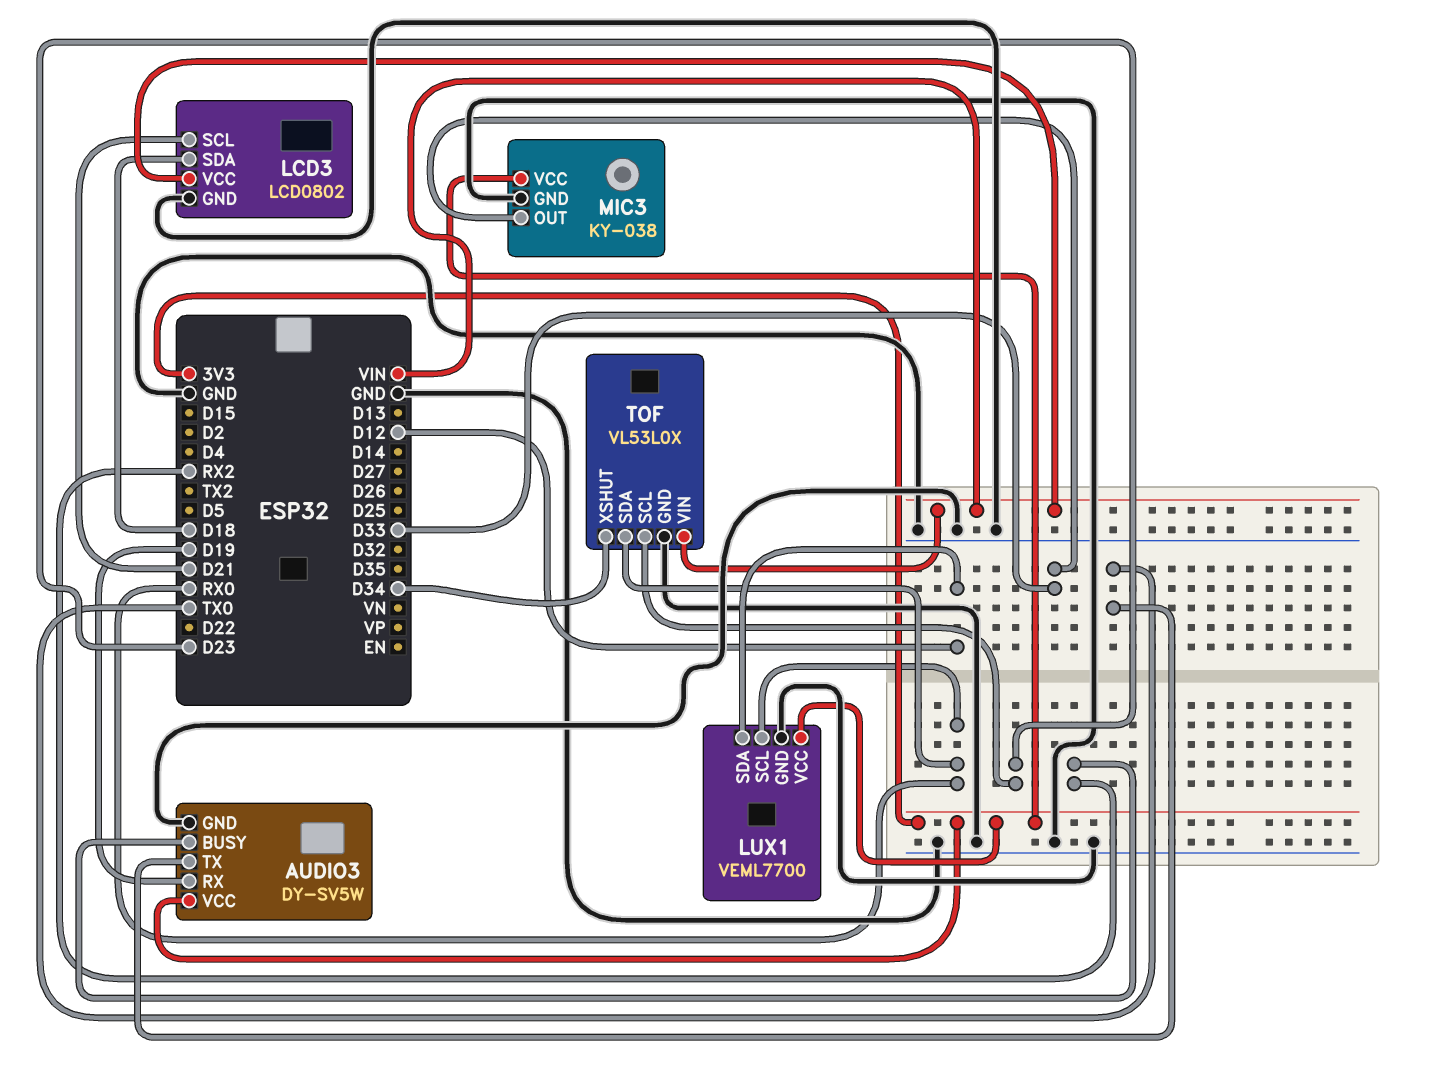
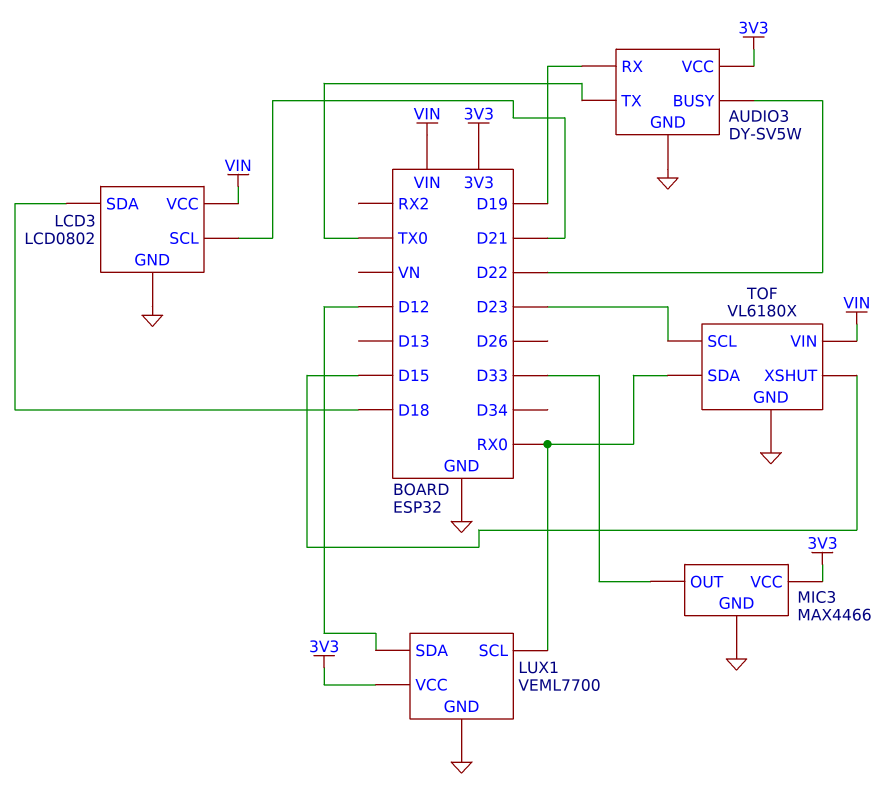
AUDIO3 pin BUSY: RX2 -> D22
MIC3: KY-038 -> MAX4466
TOF: VL53L0X -> VL6180X
TOF pin XSHUT: D34 -> D15

